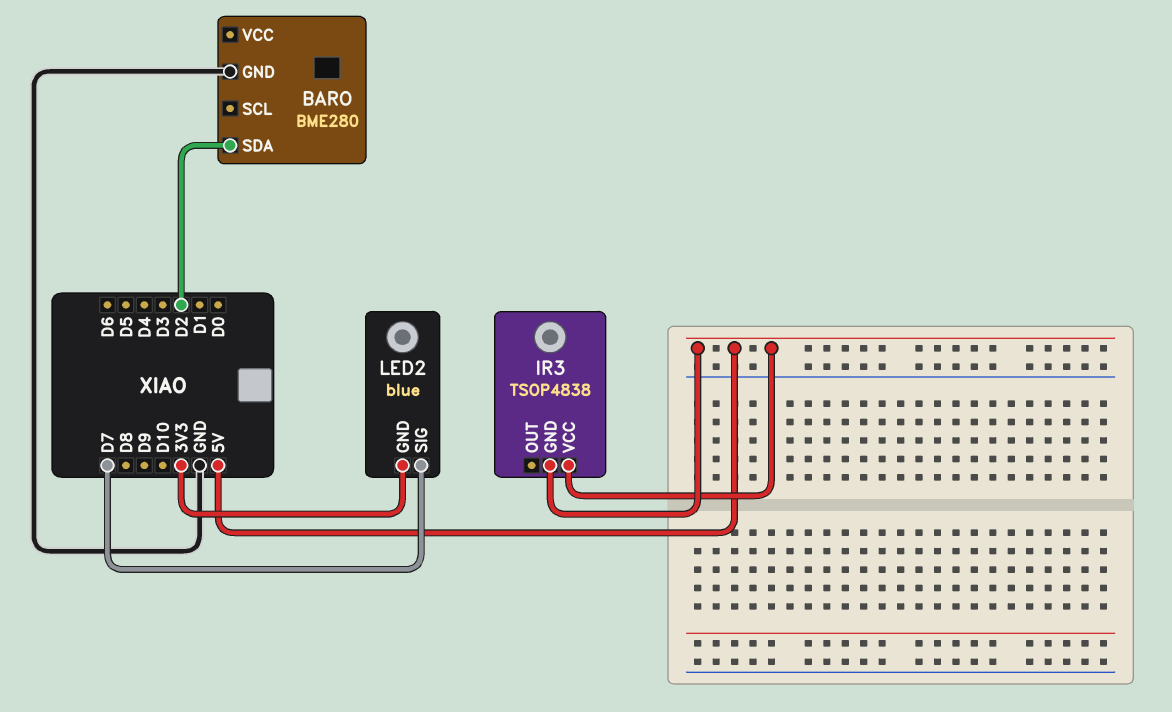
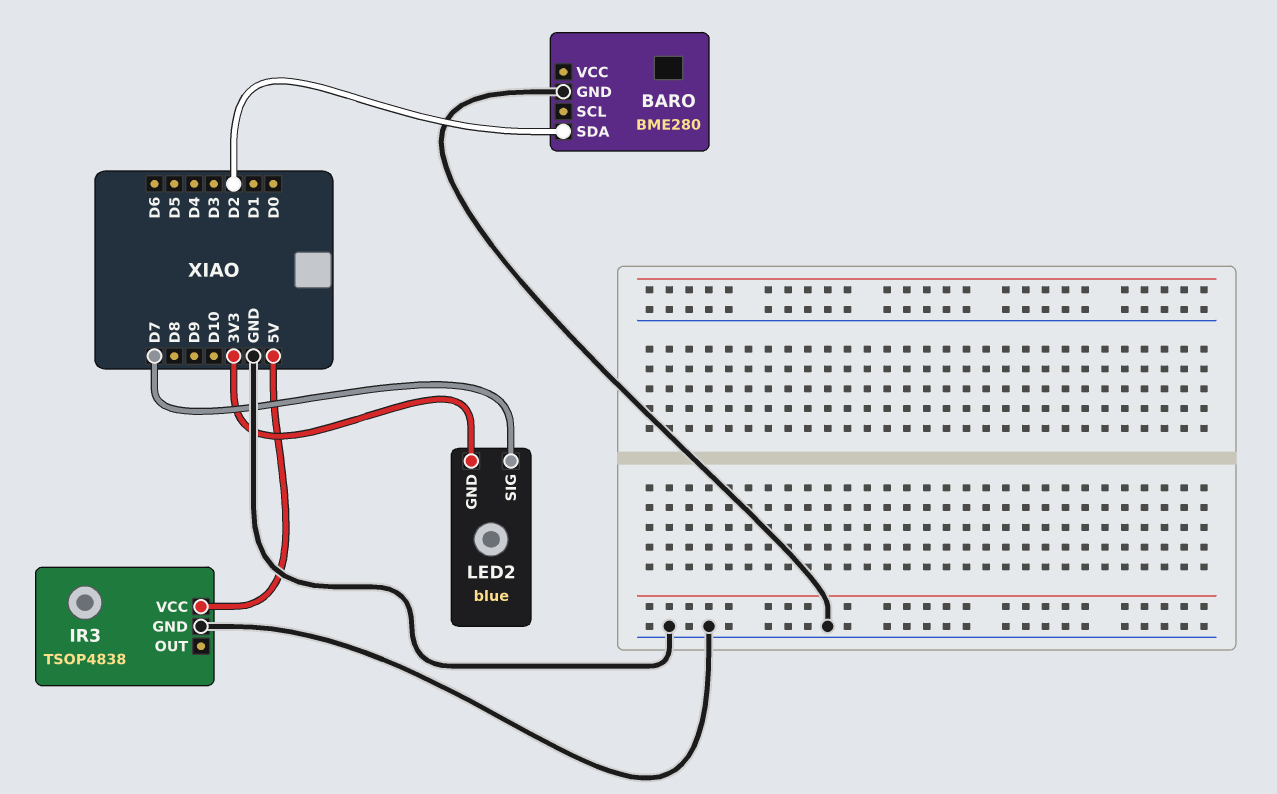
IR3 pin GND: 5V -> GND

